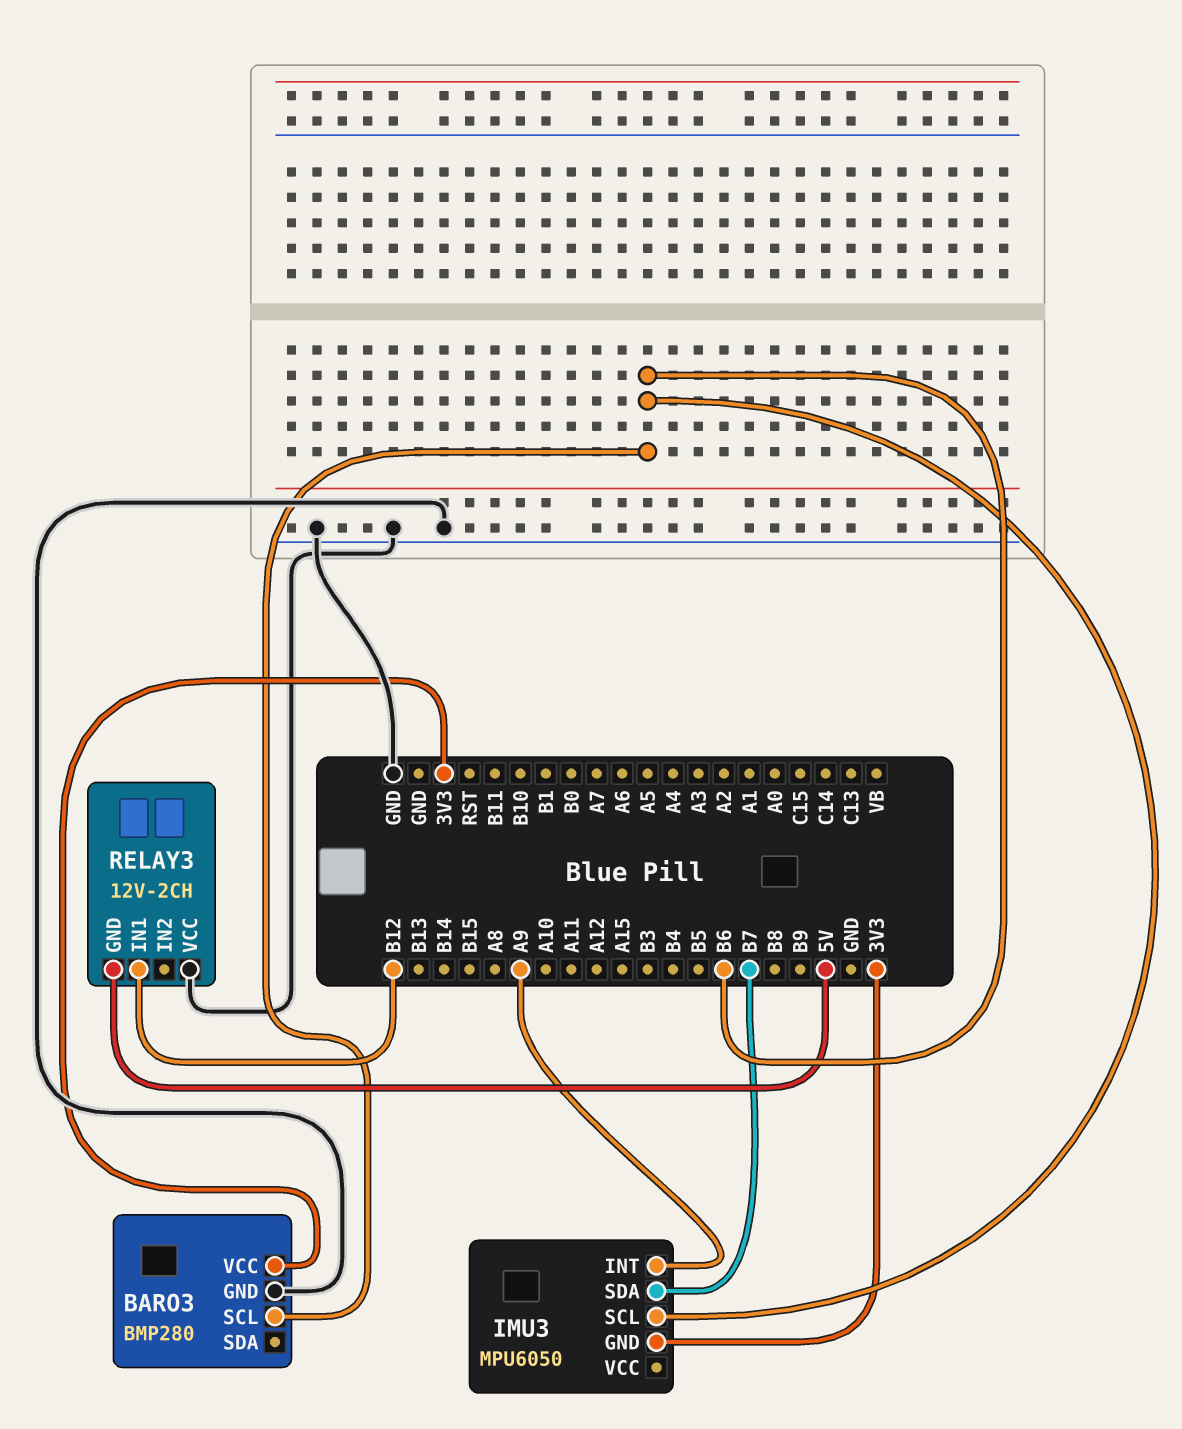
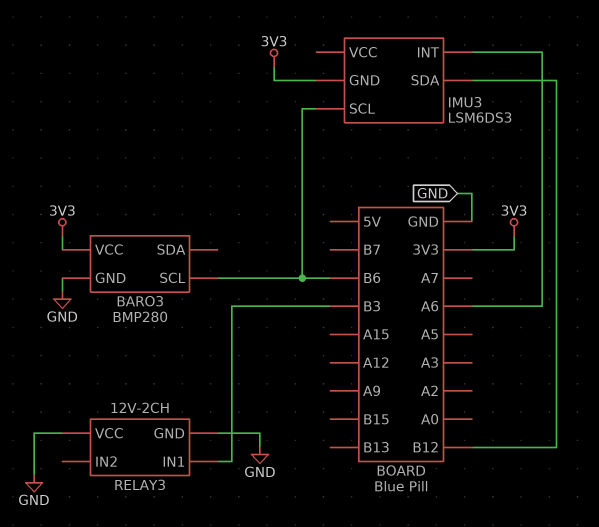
IMU3: MPU6050 -> LSM6DS3
IMU3 pin INT: A9 -> A6
IMU3 pin SDA: B7 -> B12
RELAY3 pin GND: 5V -> GND
RELAY3 pin IN1: B12 -> B3

